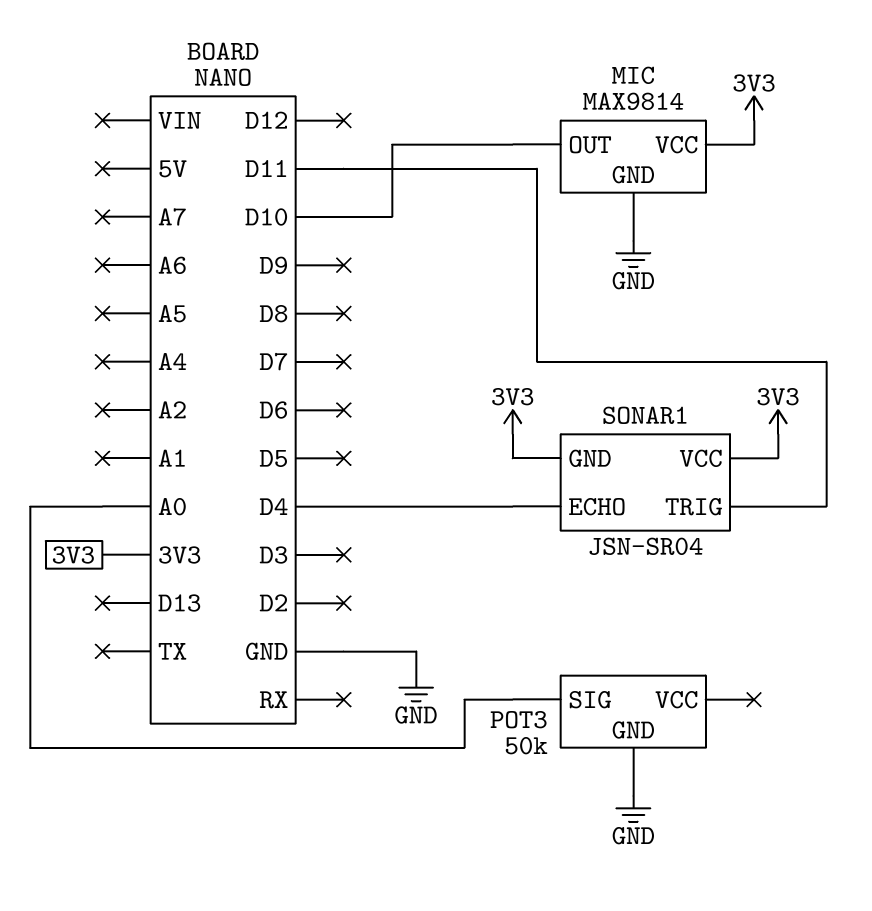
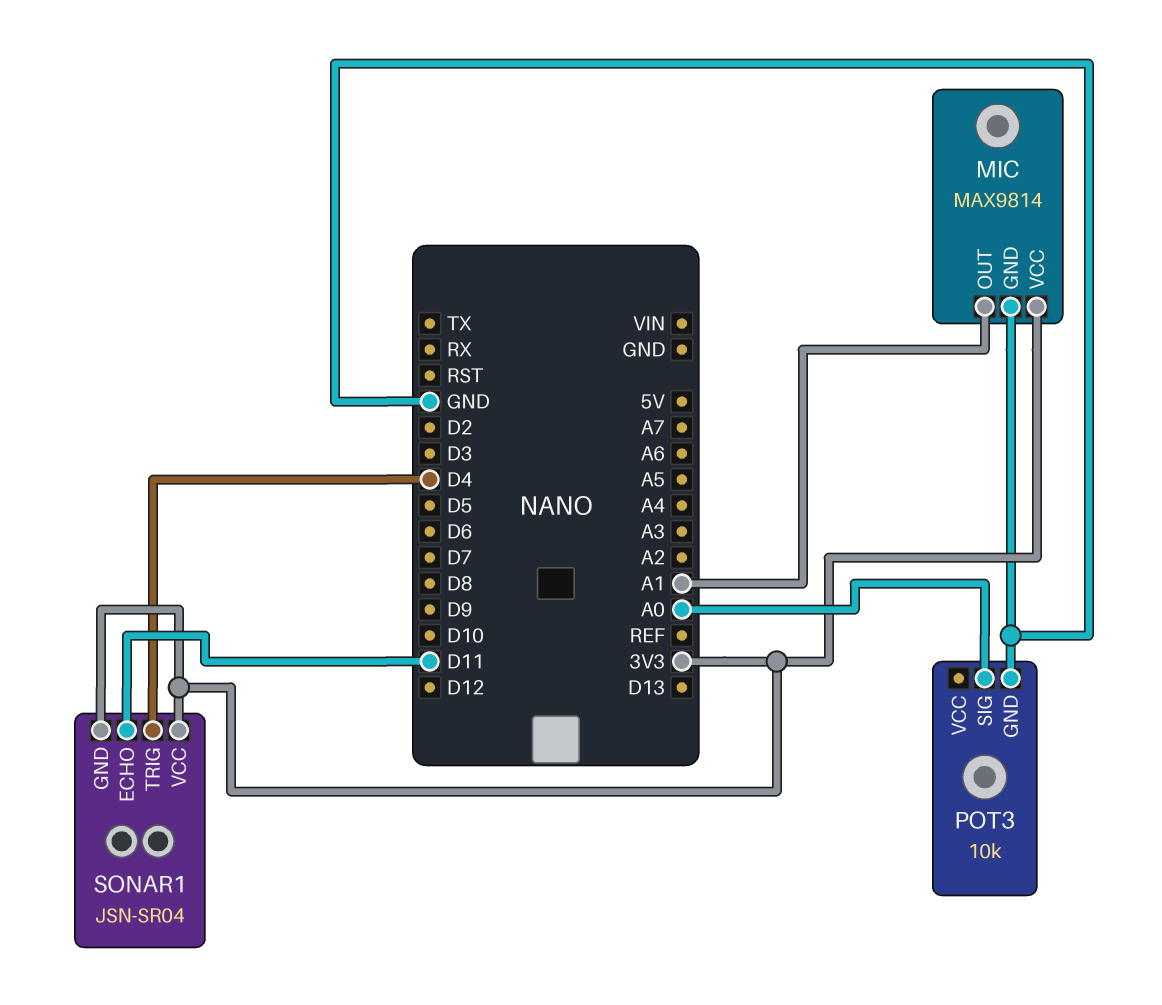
MIC pin OUT: D10 -> A1
POT3: 50k -> 10k
SONAR1 pin ECHO: D4 -> D11
SONAR1 pin TRIG: D11 -> D4

